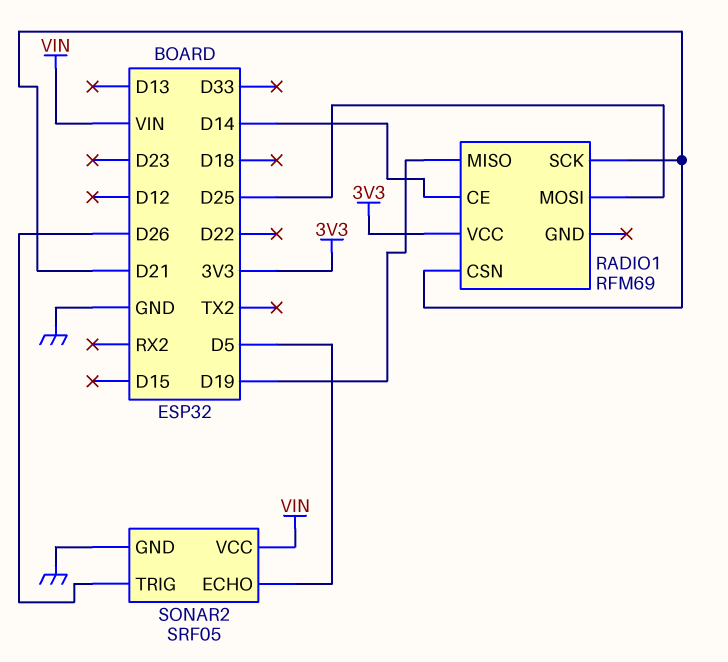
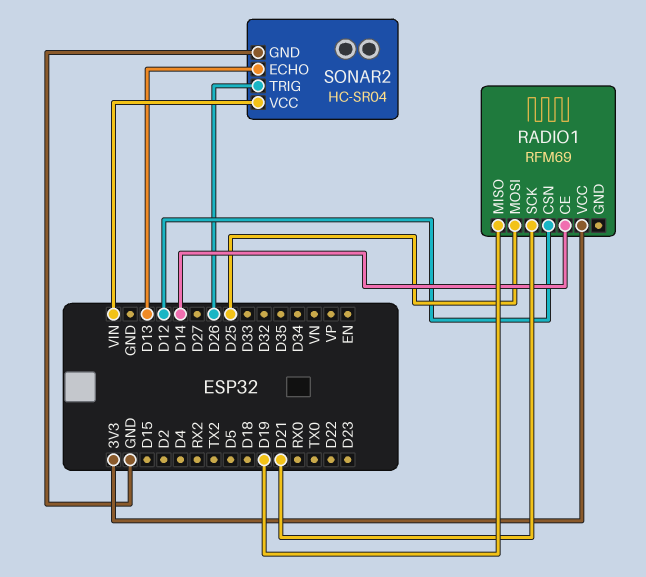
RADIO1 pin CSN: D21 -> D12
SONAR2: SRF05 -> HC-SR04
SONAR2 pin ECHO: D5 -> D13

